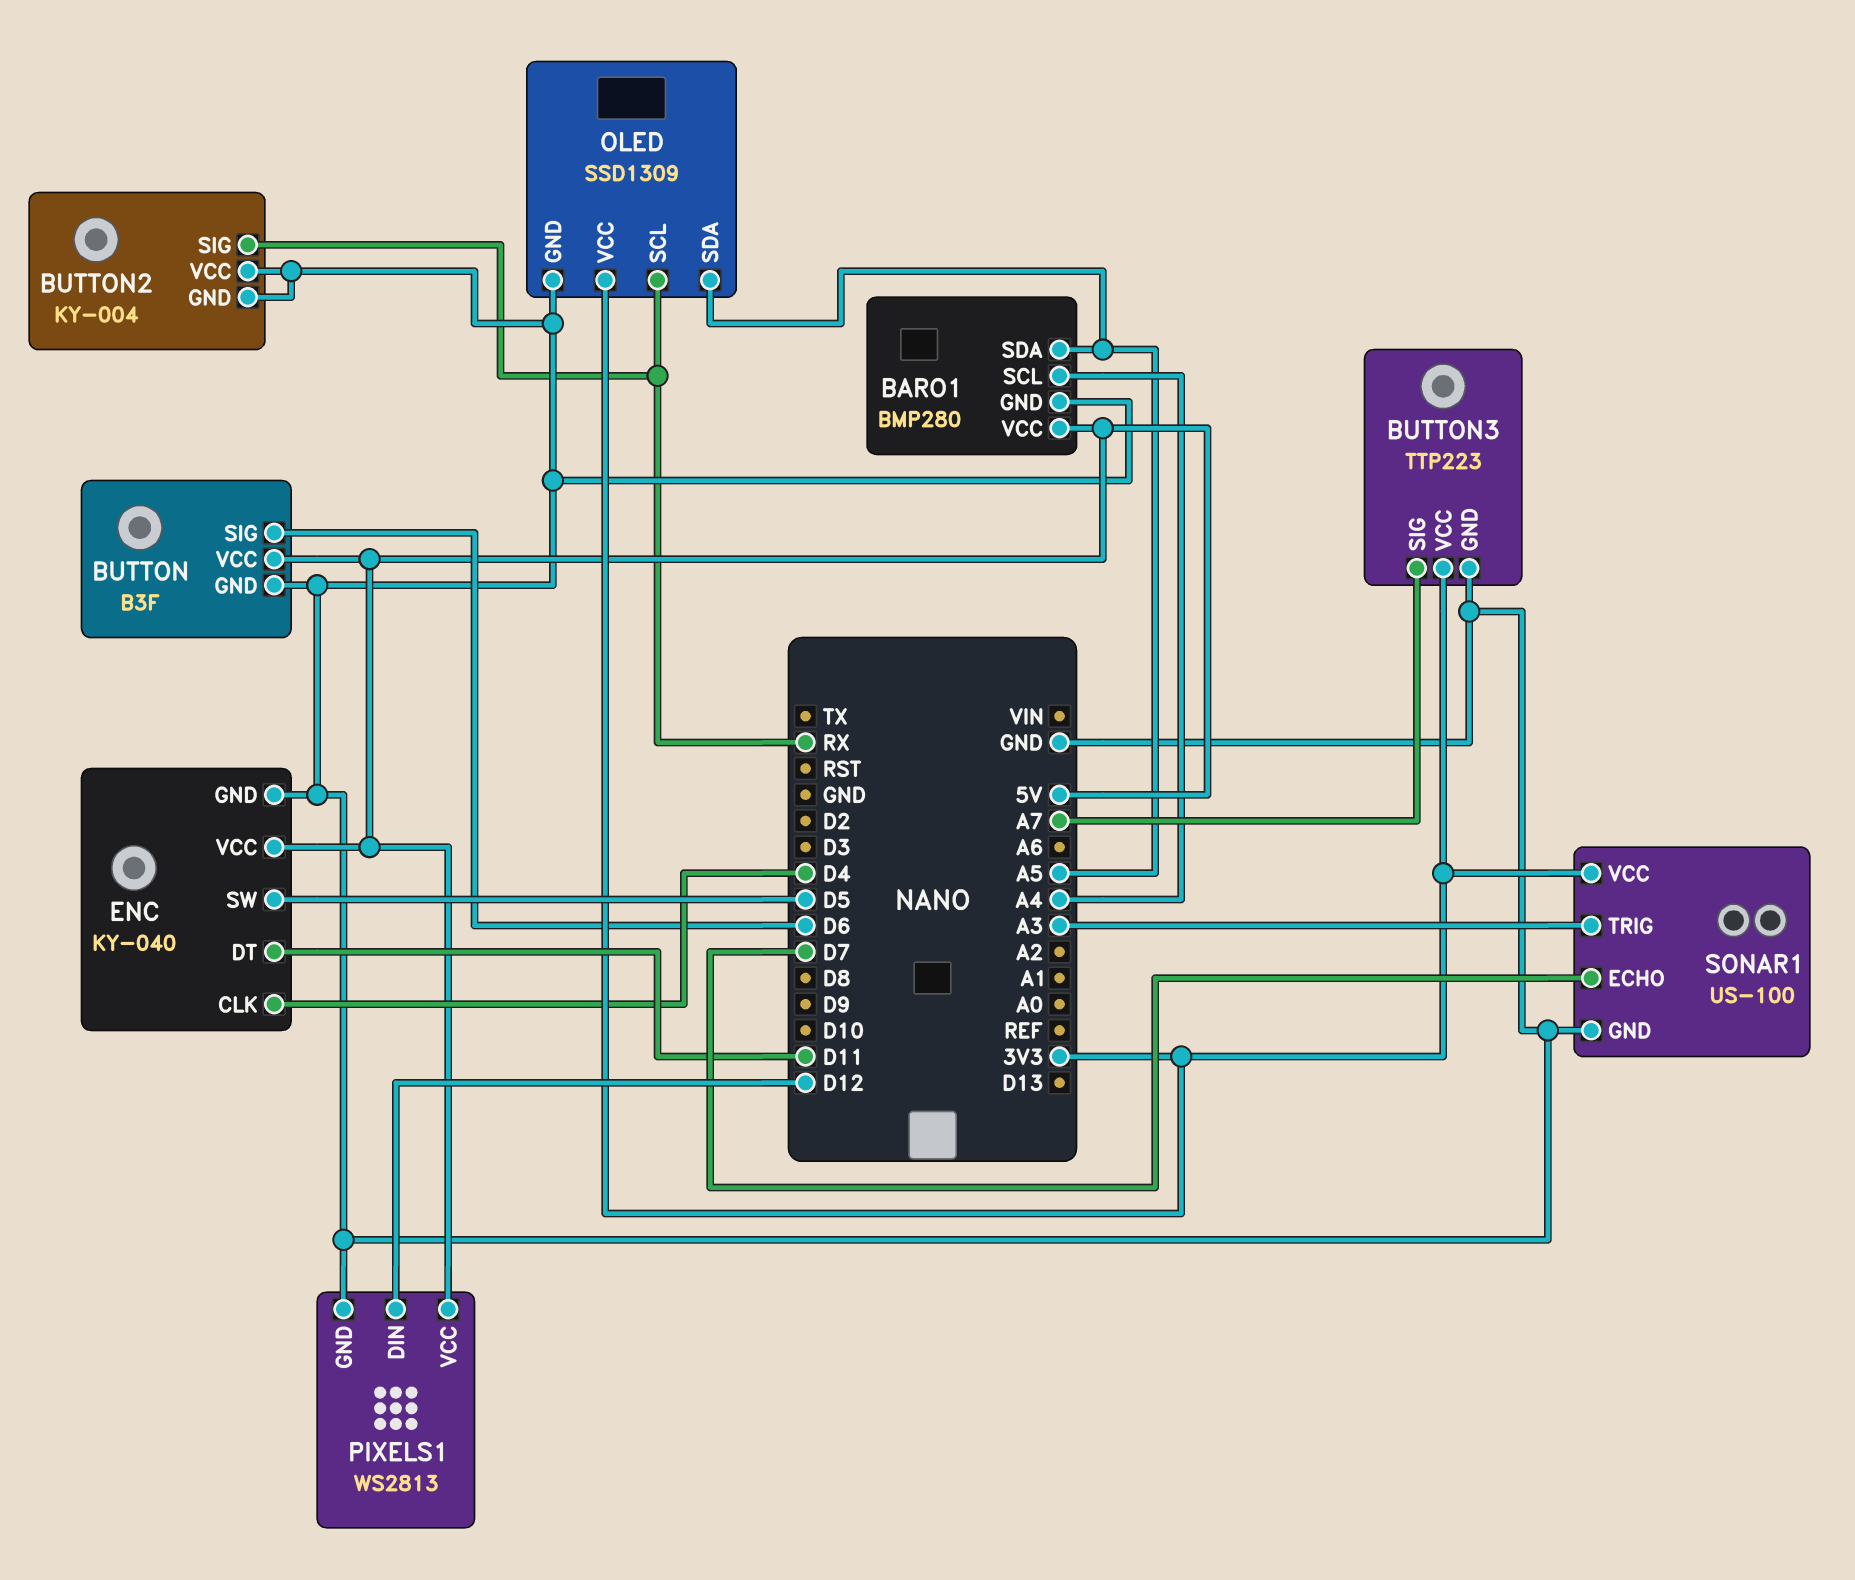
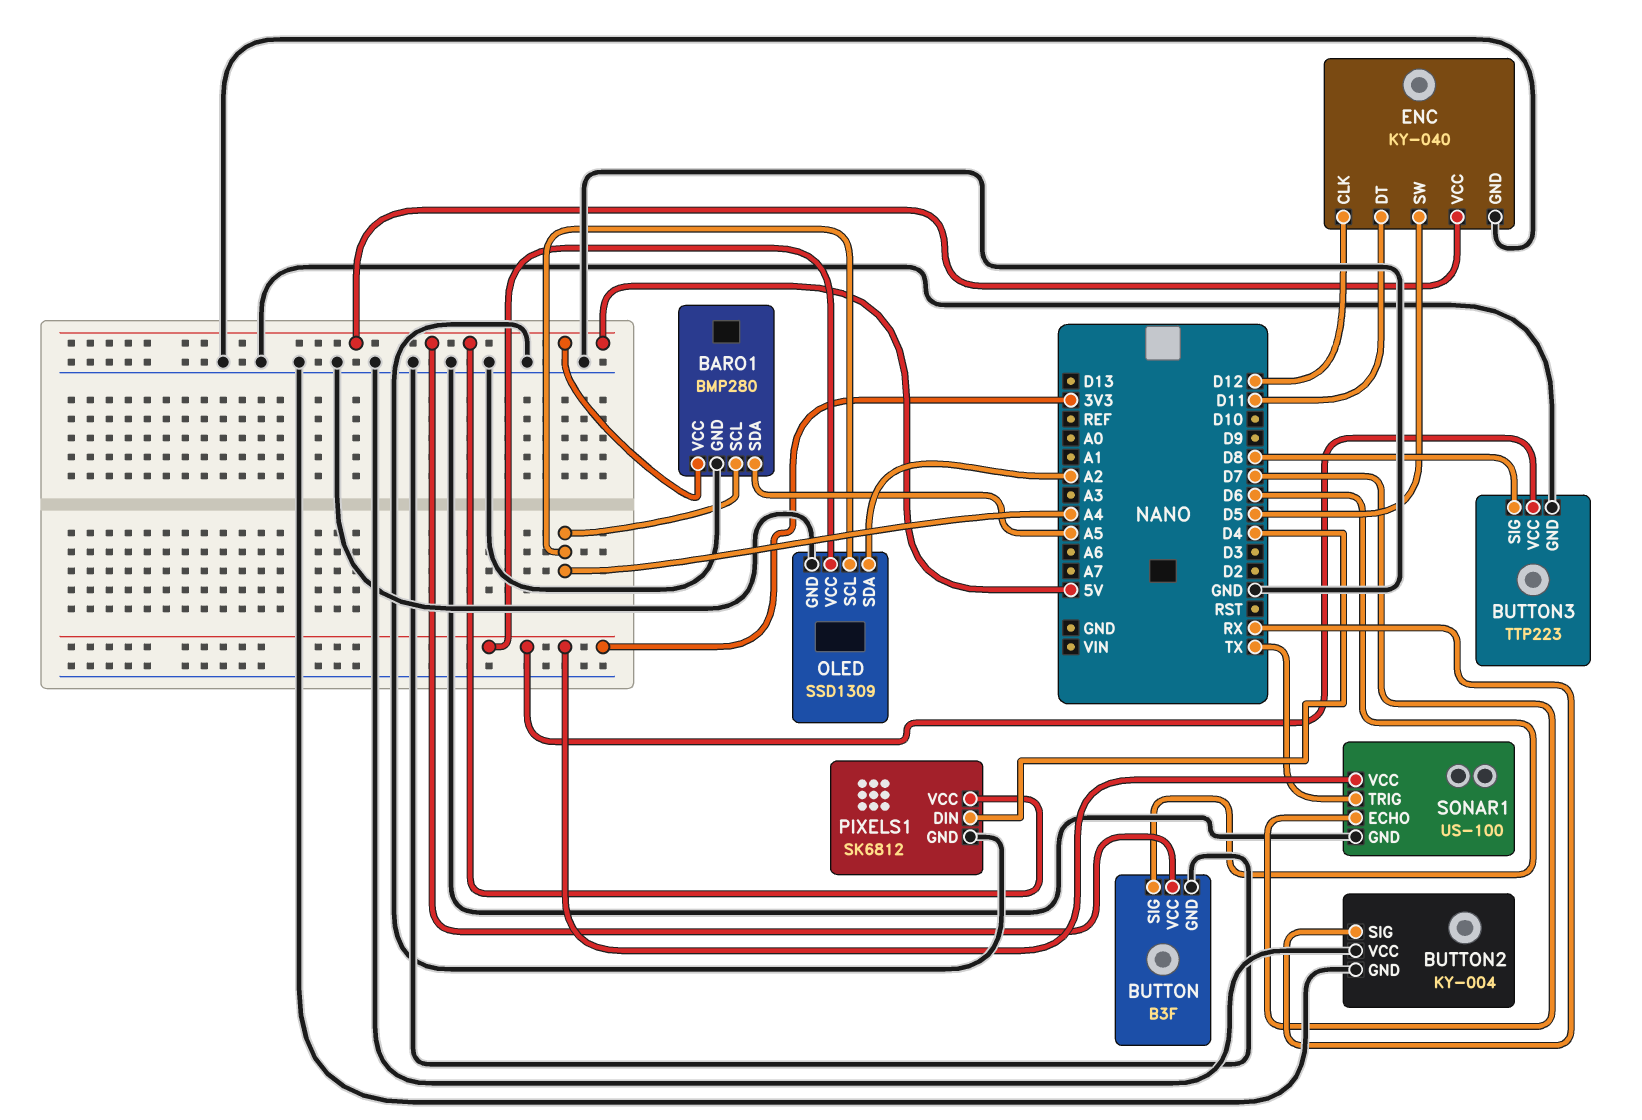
BUTTON3 pin SIG: A7 -> D8
ENC pin CLK: D4 -> D12
OLED pin SCL: RX -> A4
OLED pin SDA: A5 -> A2
PIXELS1: WS2813 -> SK6812
PIXELS1 pin DIN: D12 -> D4
SONAR1 pin TRIG: A3 -> TX

